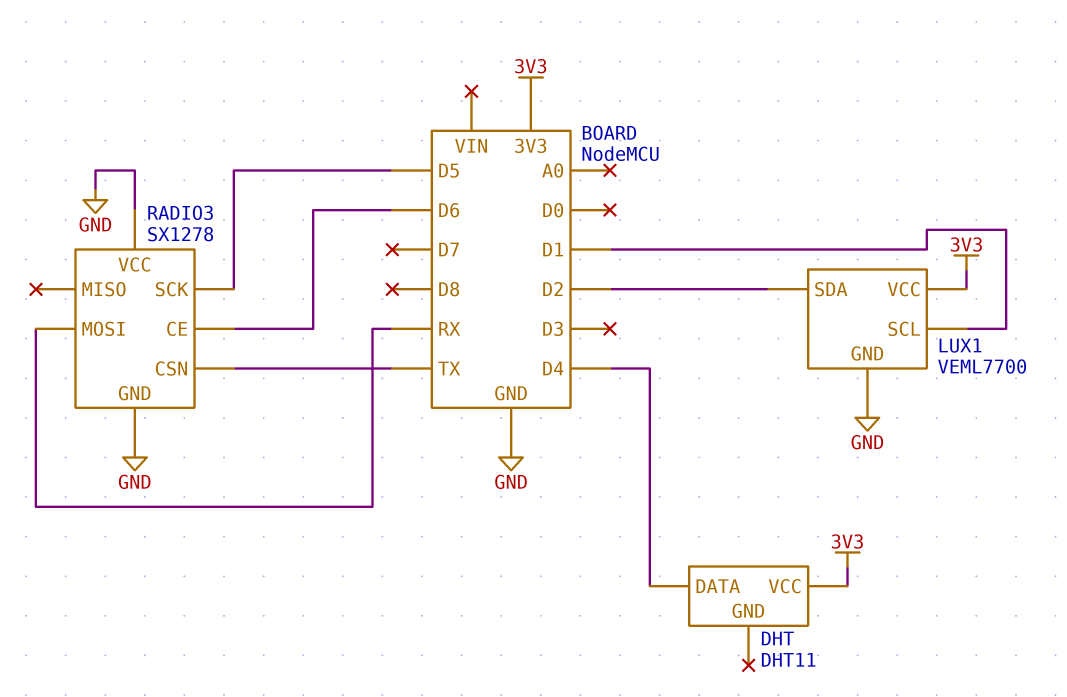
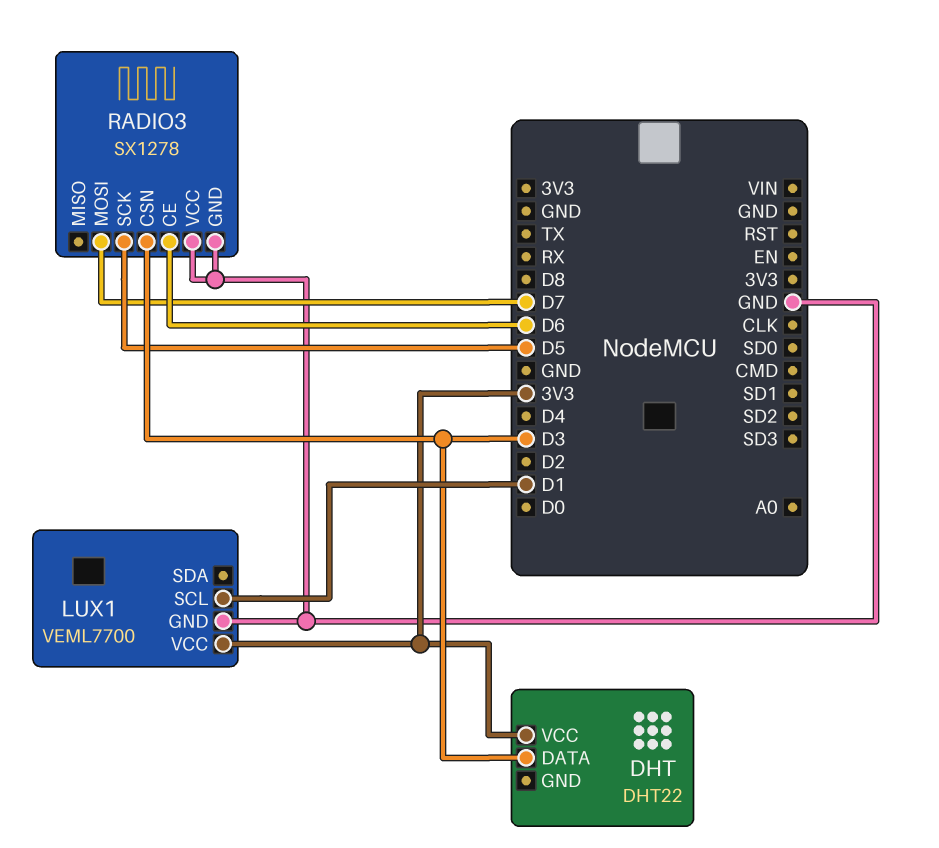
DHT: DHT11 -> DHT22
DHT pin DATA: D4 -> D3
LUX1 pin SDA: D2 -> none
RADIO3 pin CSN: TX -> D3
RADIO3 pin MOSI: RX -> D7

